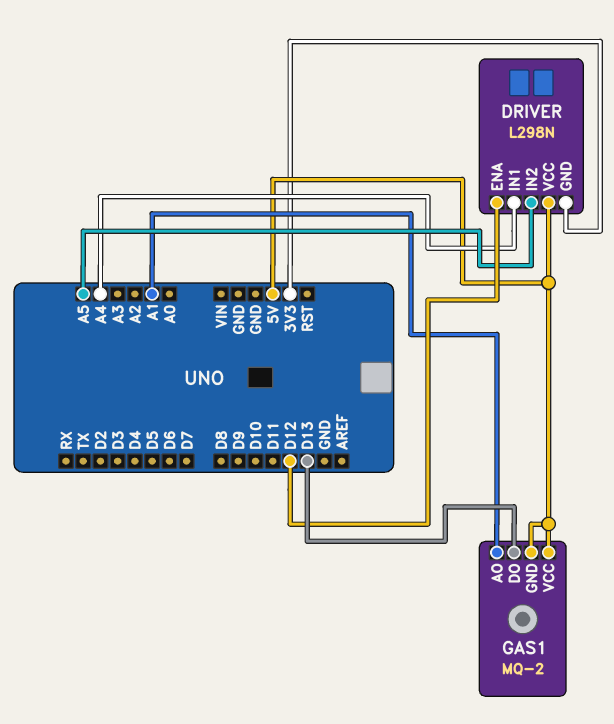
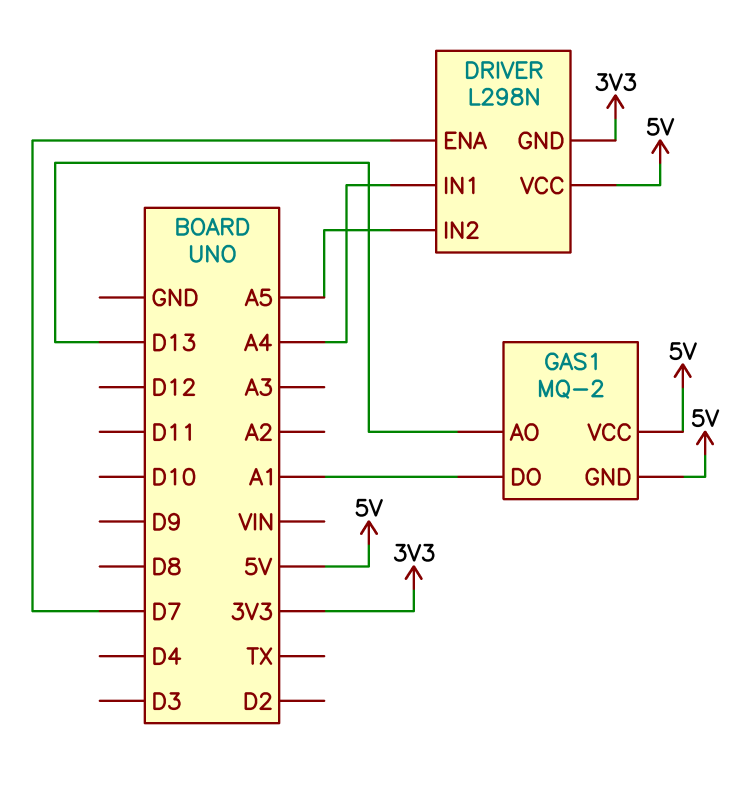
DRIVER pin ENA: D12 -> D7
GAS1 pin AO: A1 -> D13
GAS1 pin DO: D13 -> A1

